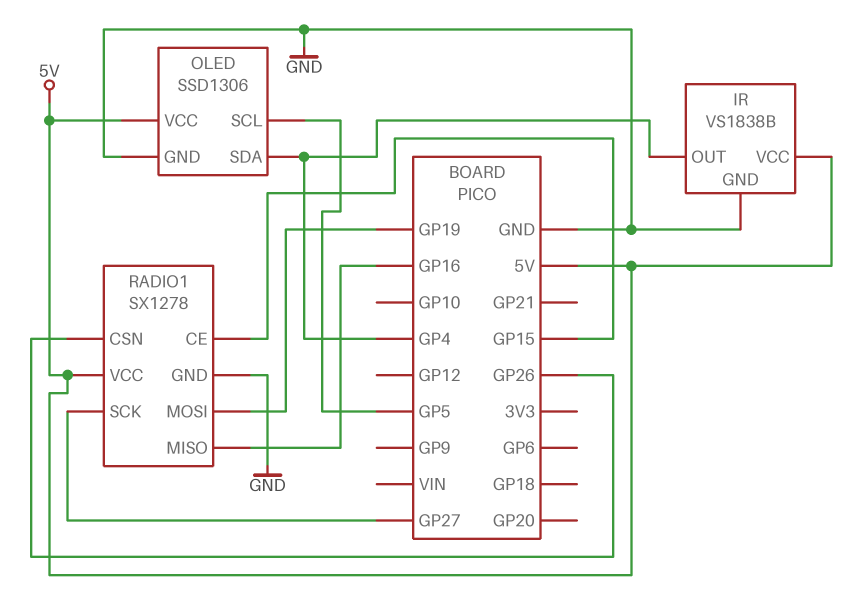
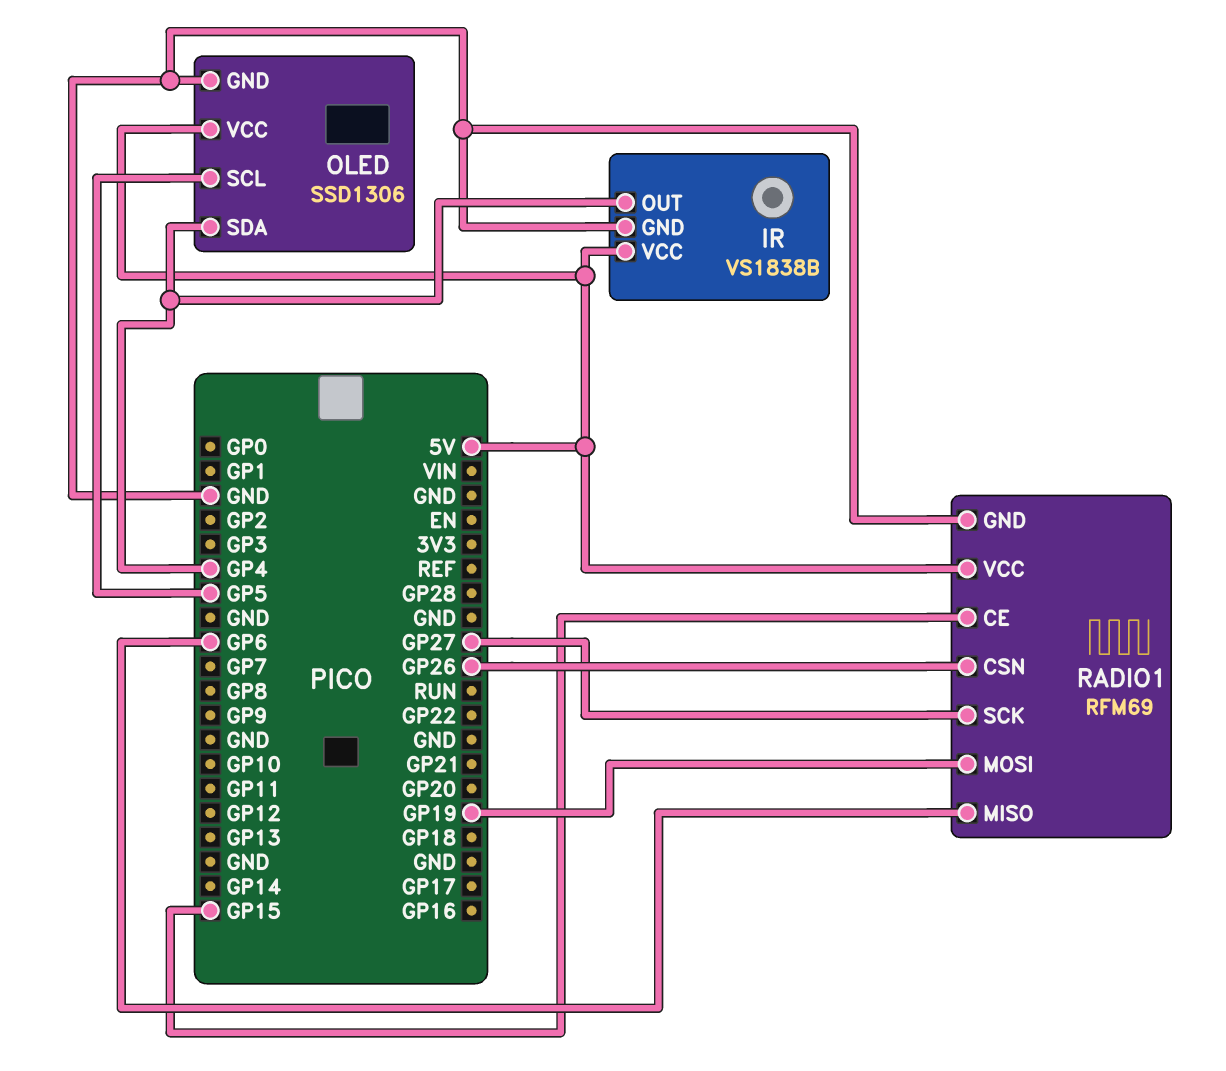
RADIO1: SX1278 -> RFM69
RADIO1 pin MISO: GP16 -> GP6

